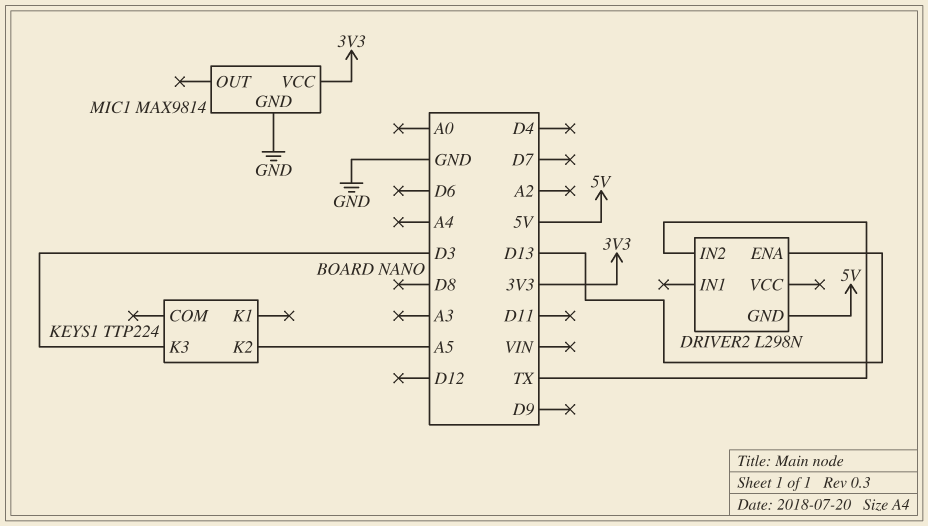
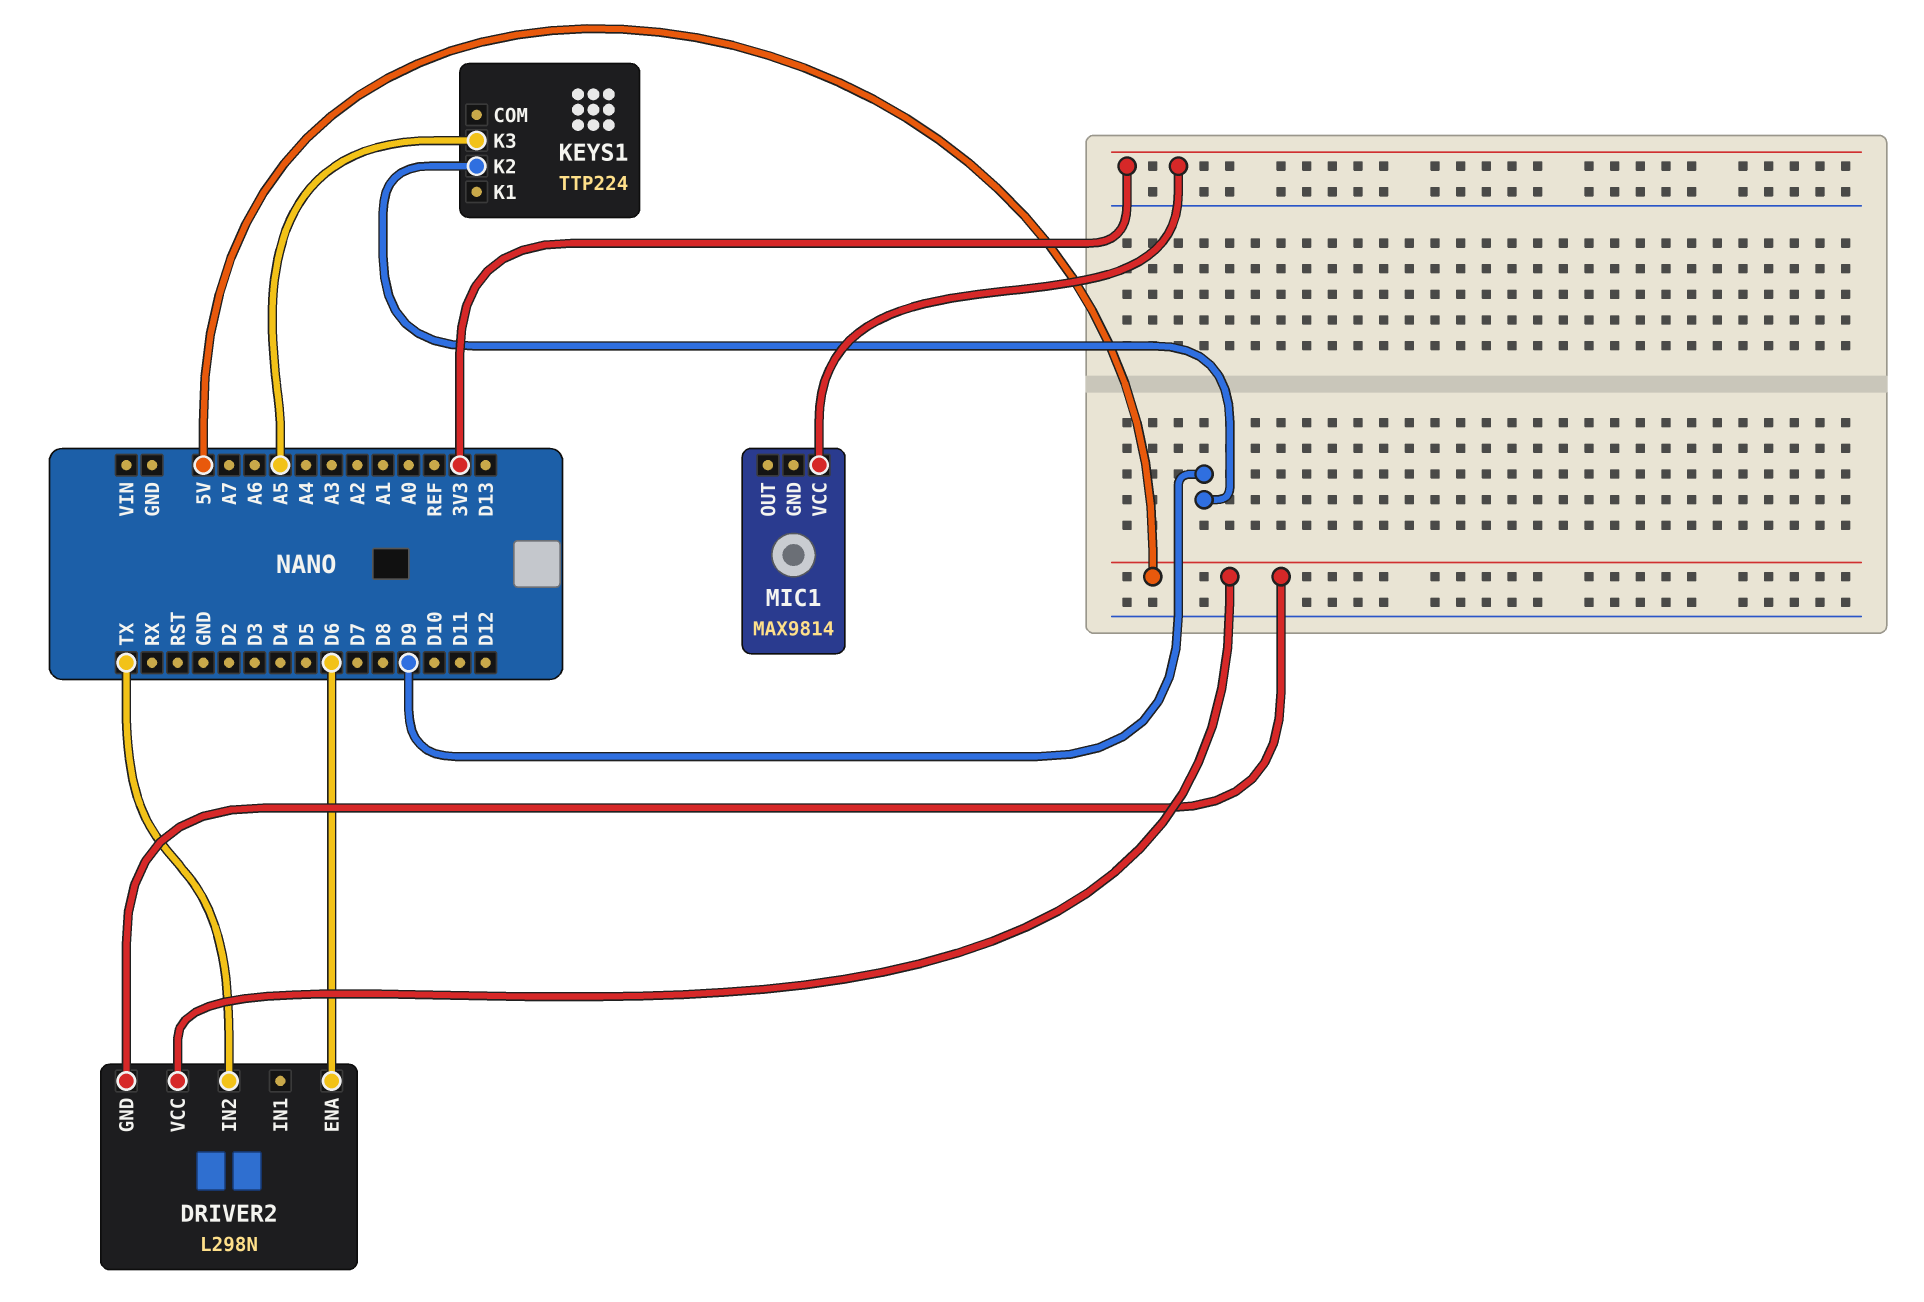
DRIVER2 pin ENA: D13 -> D6
DRIVER2 pin VCC: none -> 5V
KEYS1 pin K2: A5 -> D9
KEYS1 pin K3: D3 -> A5
MIC1 pin GND: GND -> none

